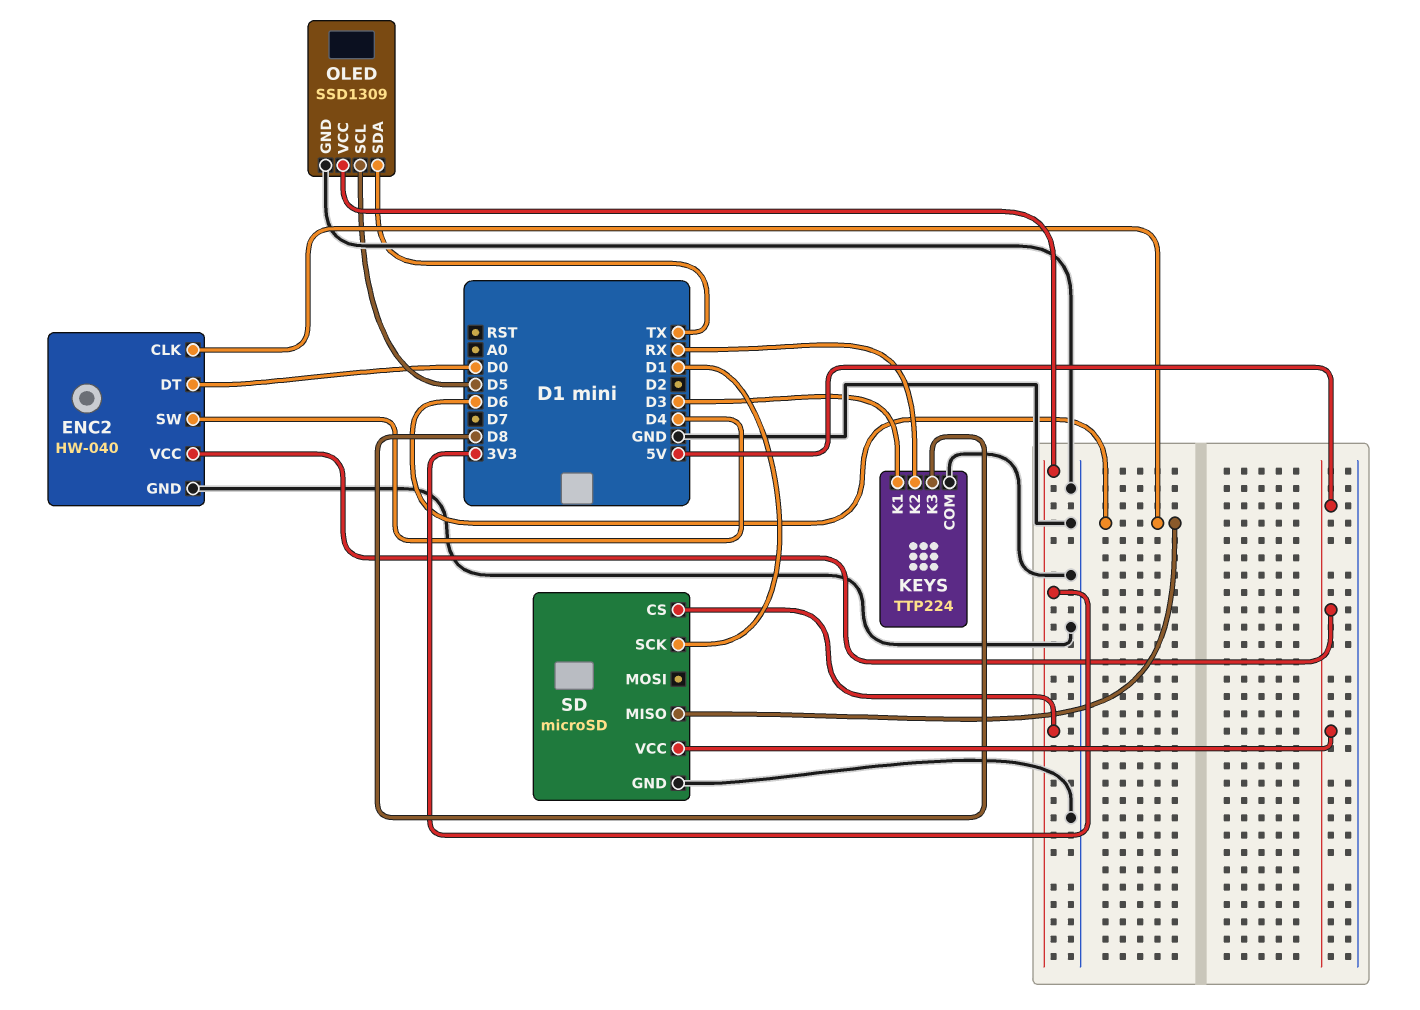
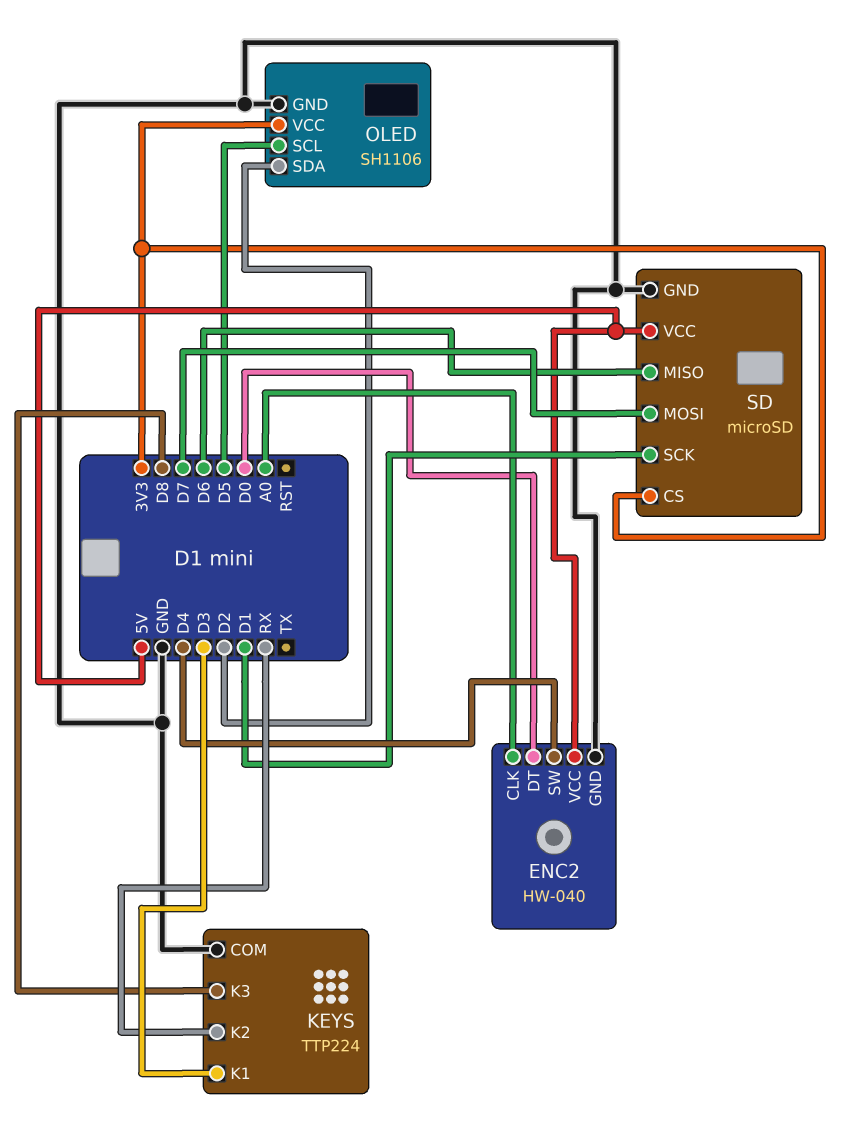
ENC2 pin CLK: D6 -> A0
OLED: SSD1309 -> SH1106
OLED pin SDA: TX -> D2
SD pin MOSI: none -> D7

